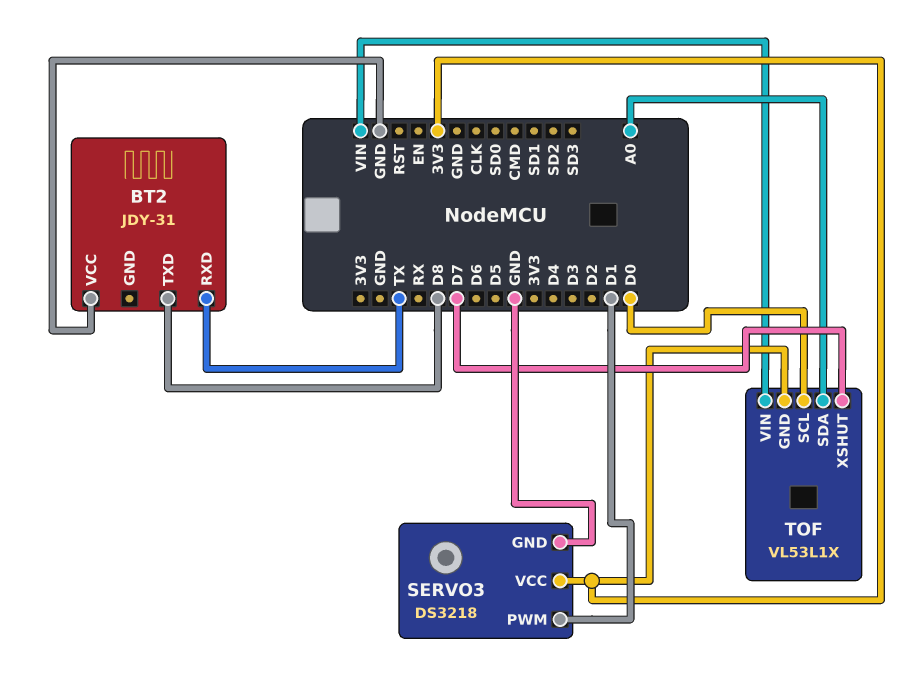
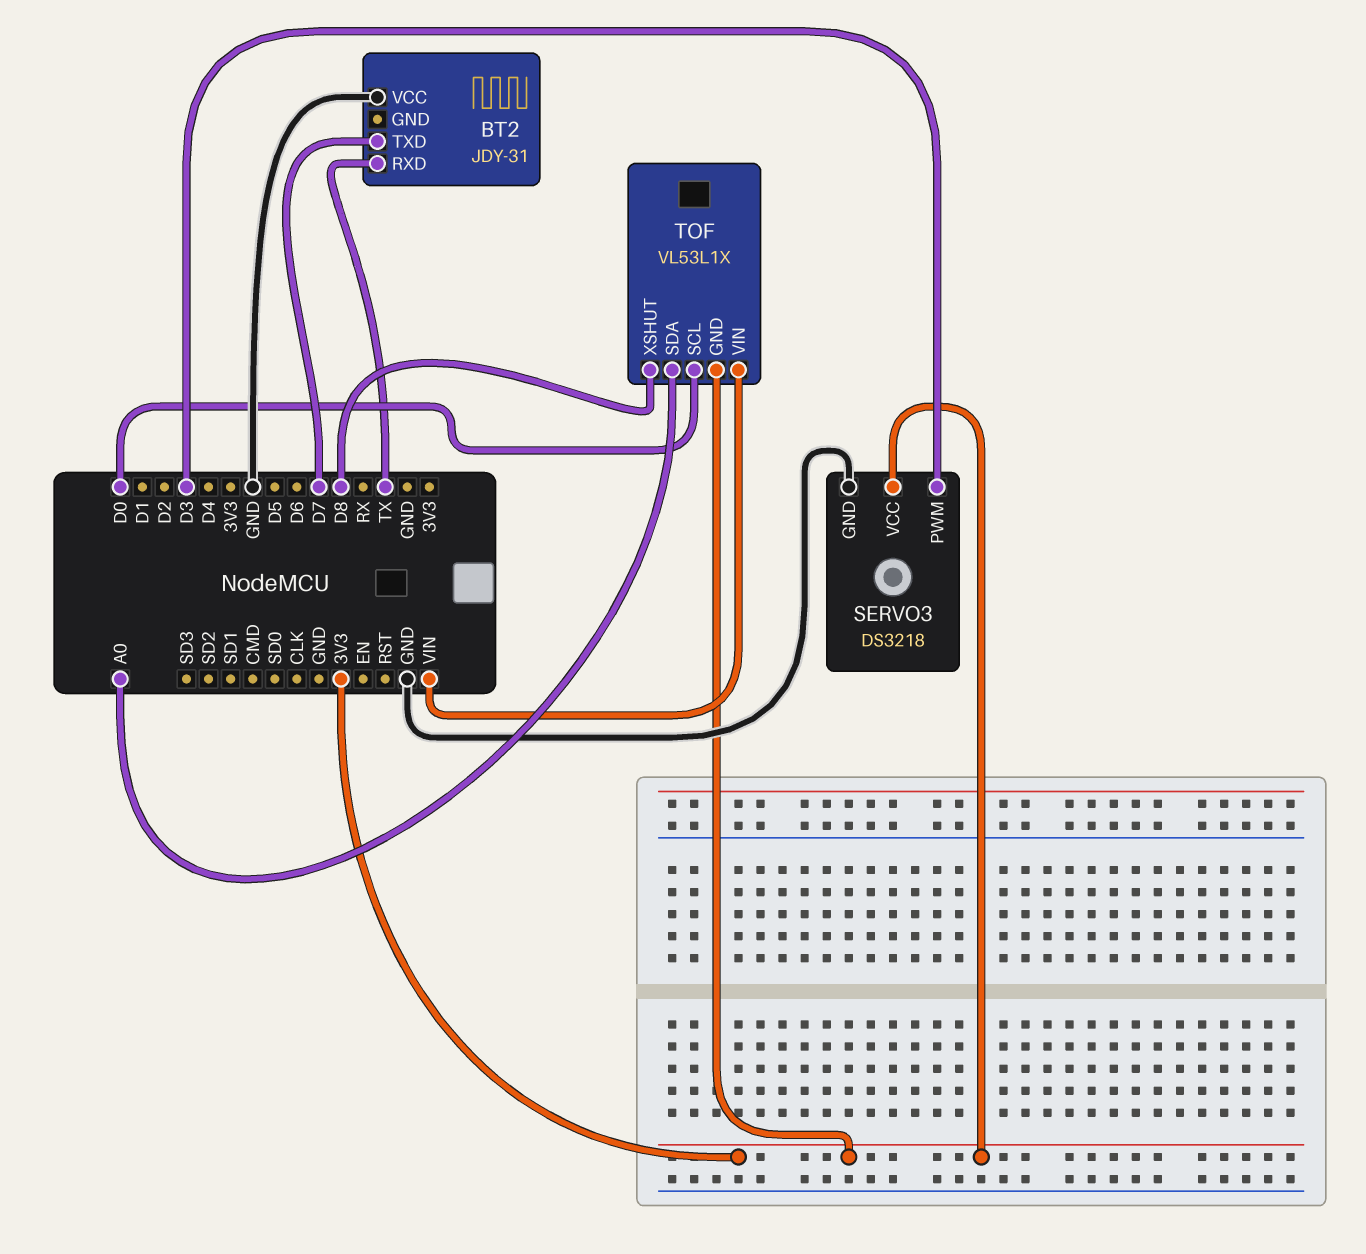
BT2 pin TXD: D8 -> D7
SERVO3 pin PWM: D1 -> D3
TOF pin XSHUT: D7 -> D8

